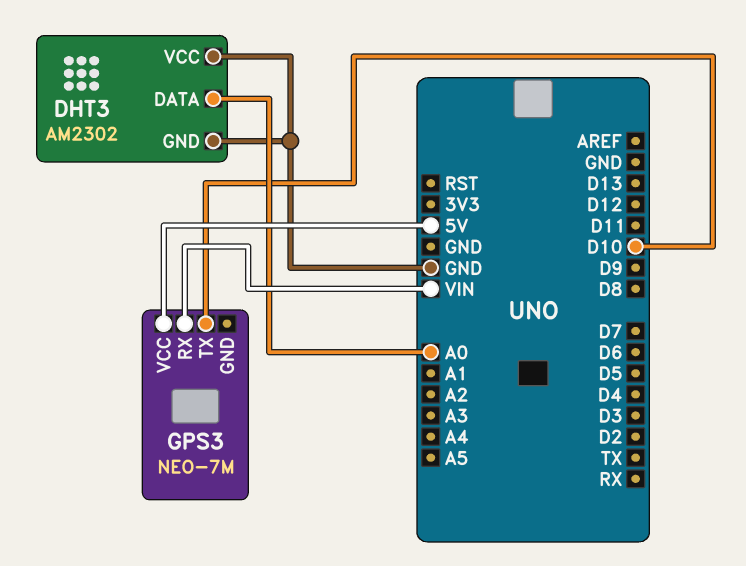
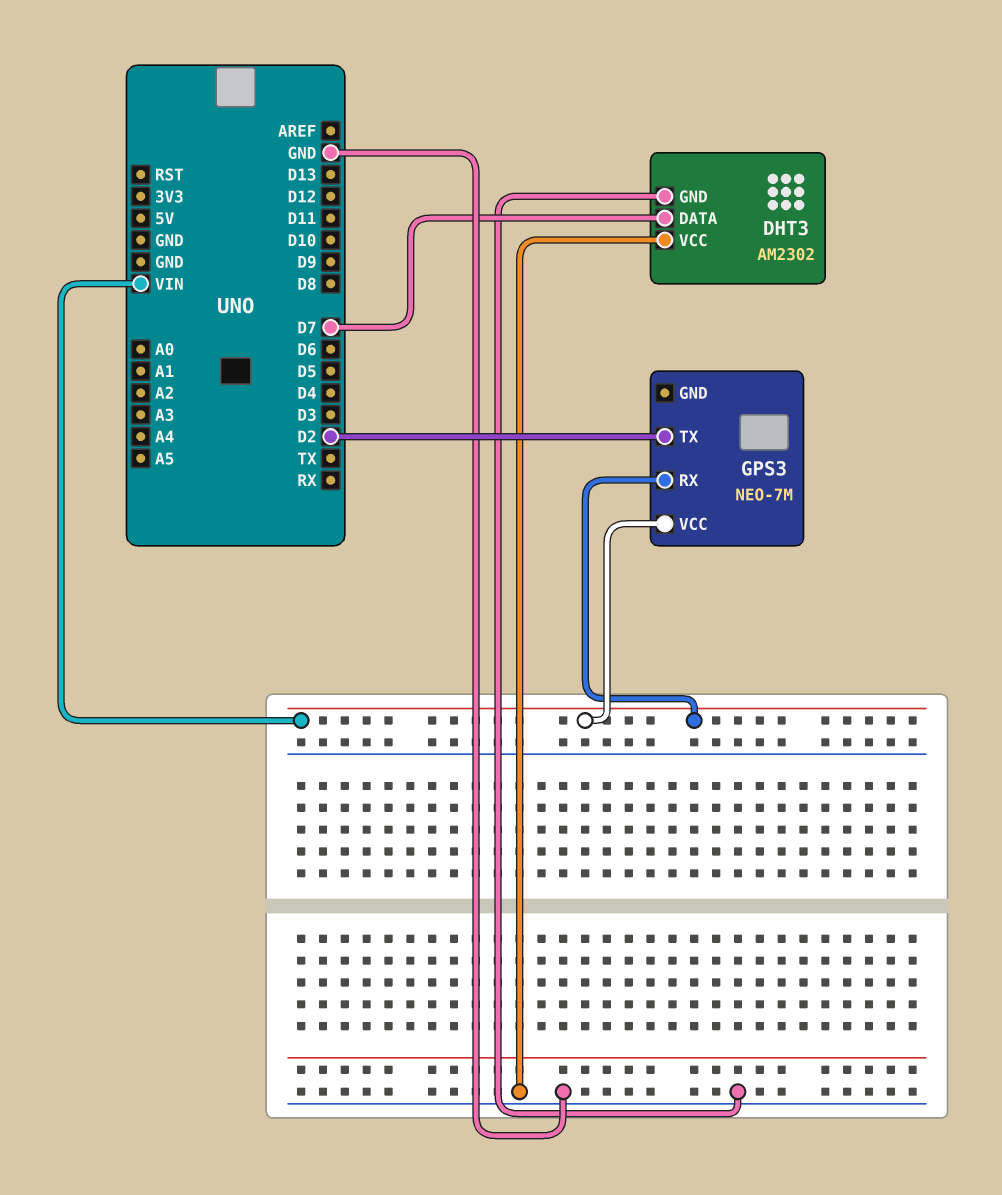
DHT3 pin DATA: A0 -> D7
GPS3 pin TX: D10 -> D2
GPS3 pin VCC: 5V -> VIN

